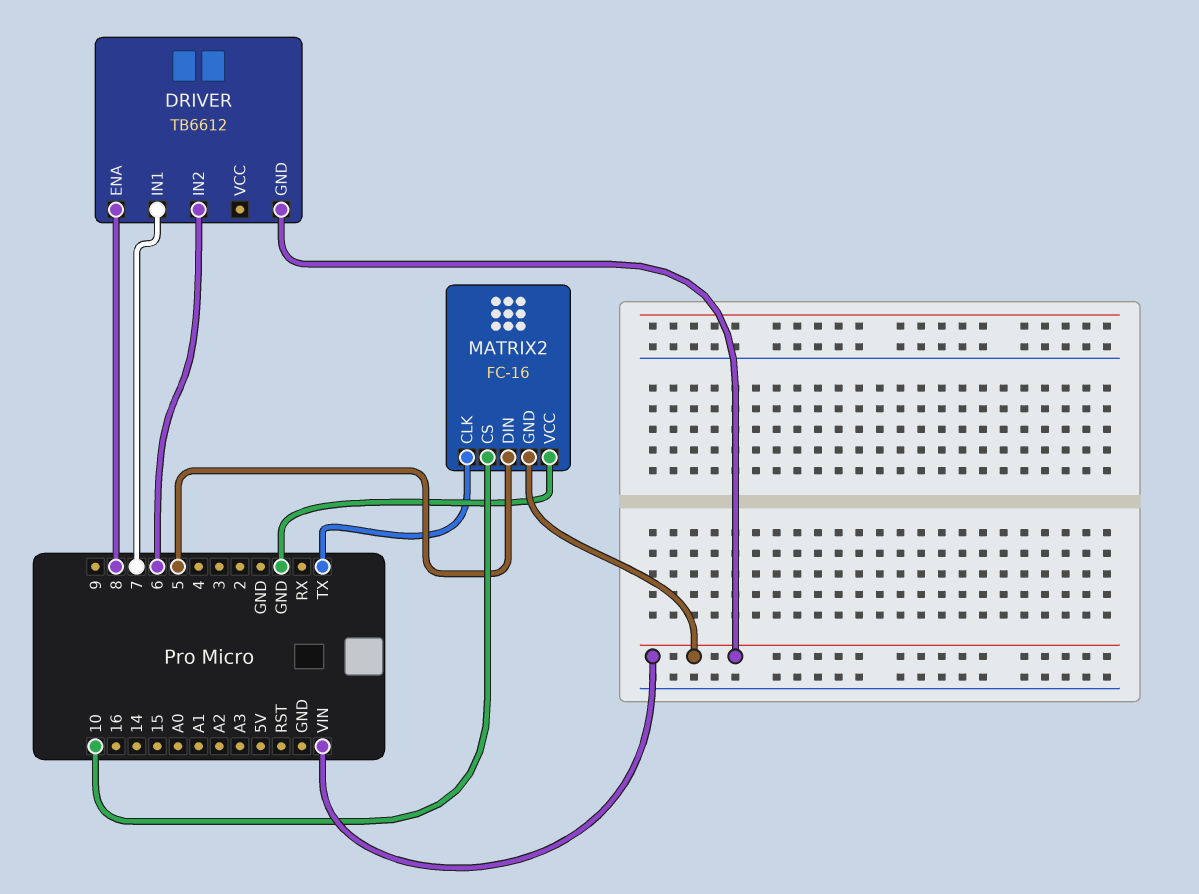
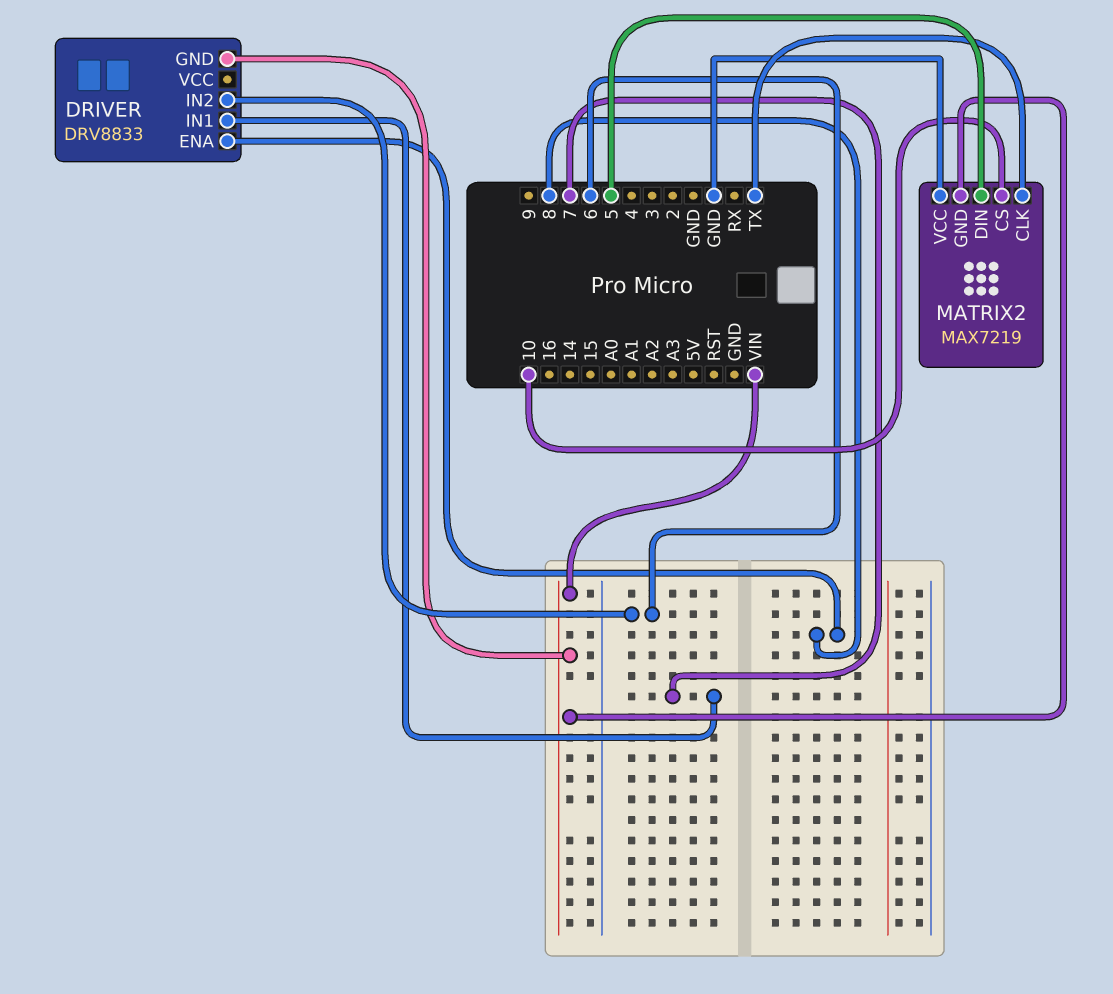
DRIVER: TB6612 -> DRV8833
MATRIX2: FC-16 -> MAX7219

